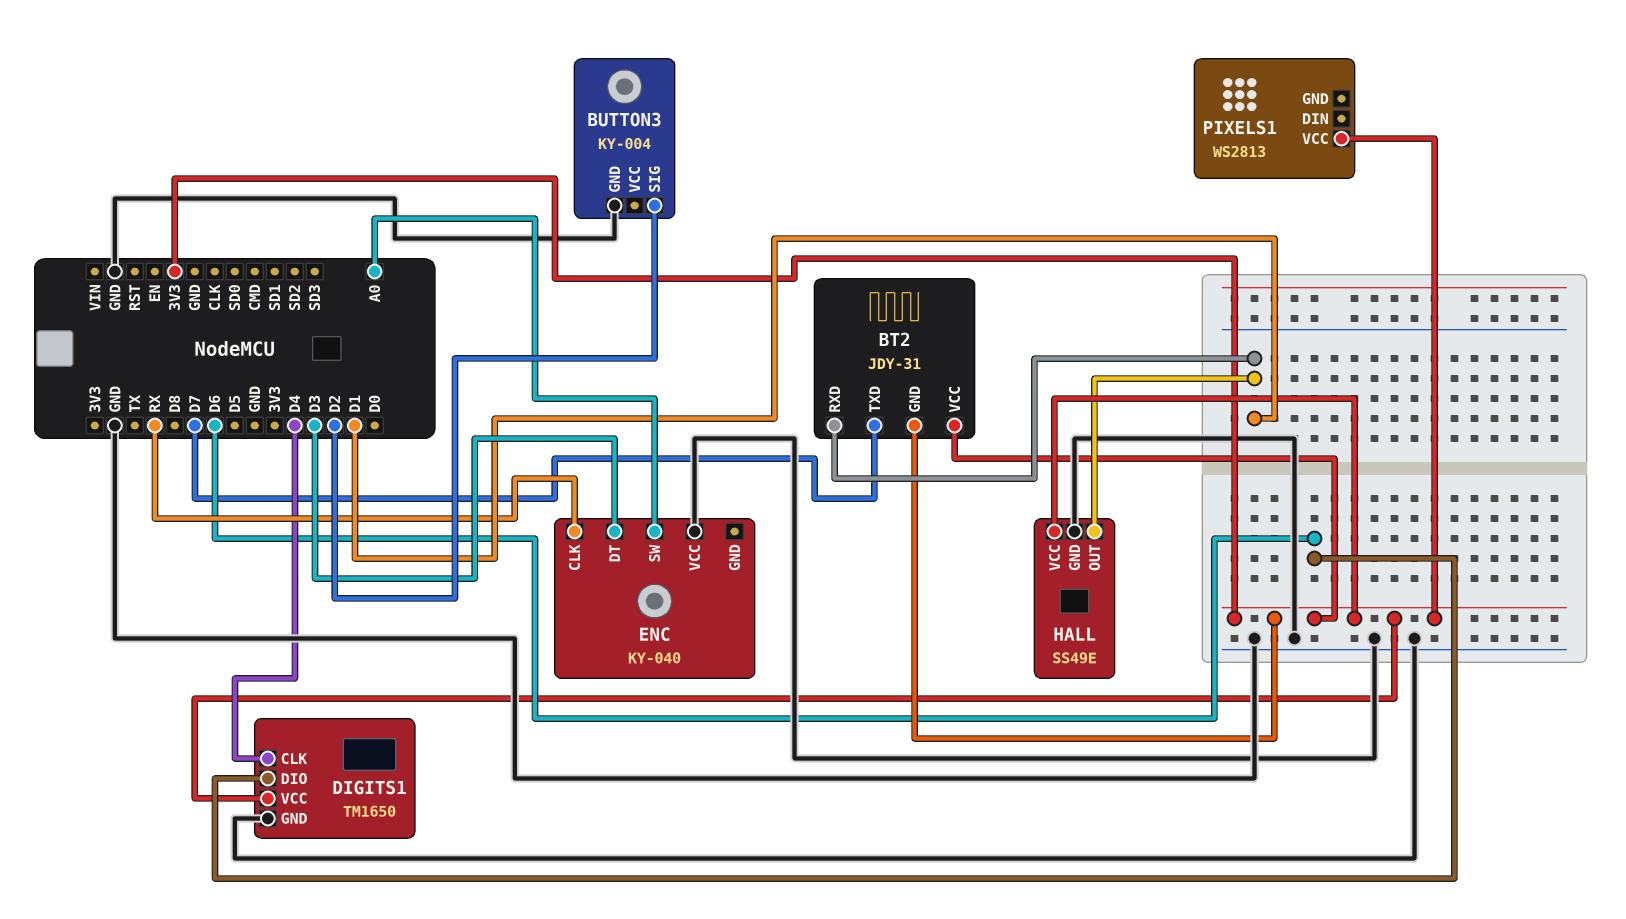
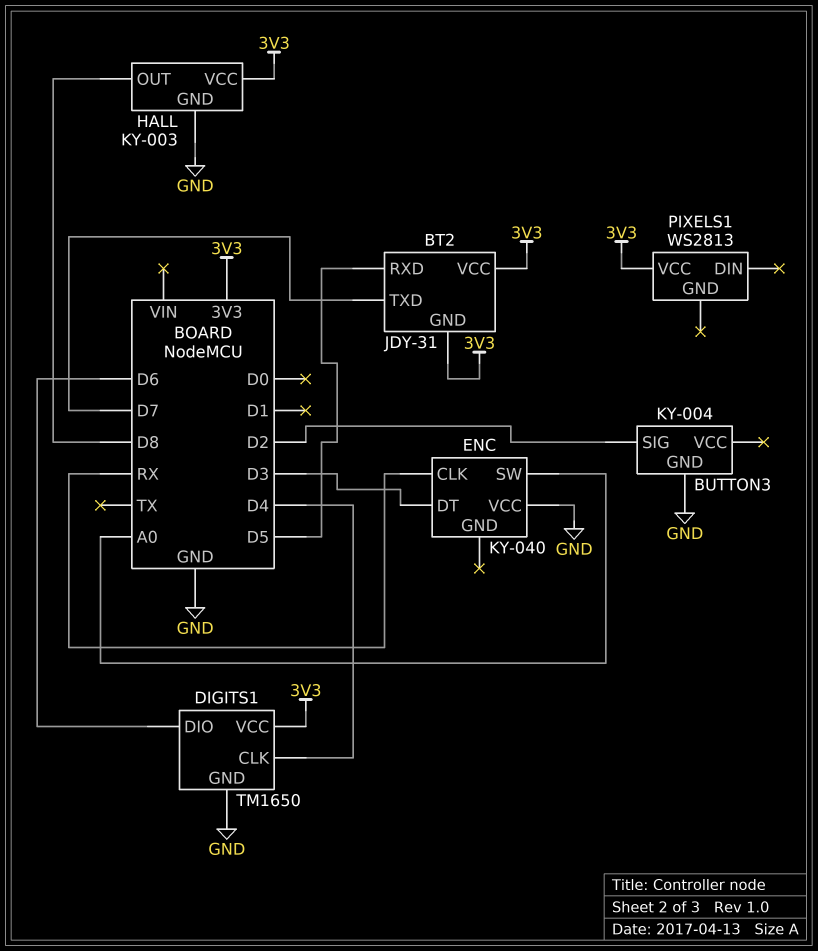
BT2 pin RXD: D1 -> D5
HALL: SS49E -> KY-003
HALL pin OUT: D1 -> D8

